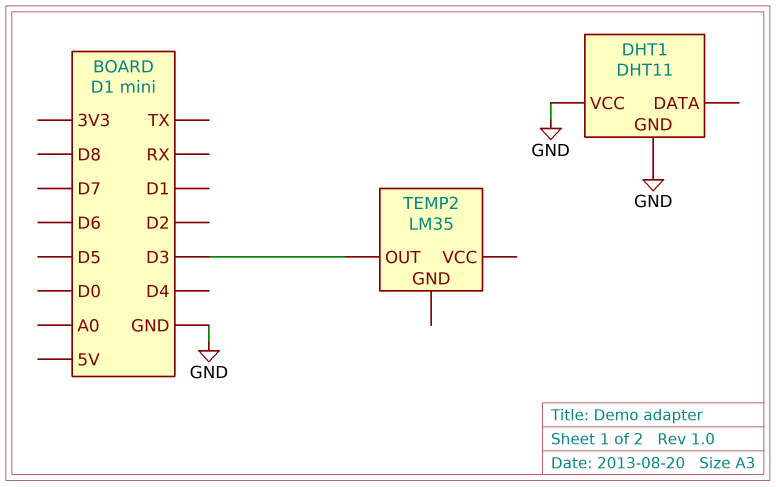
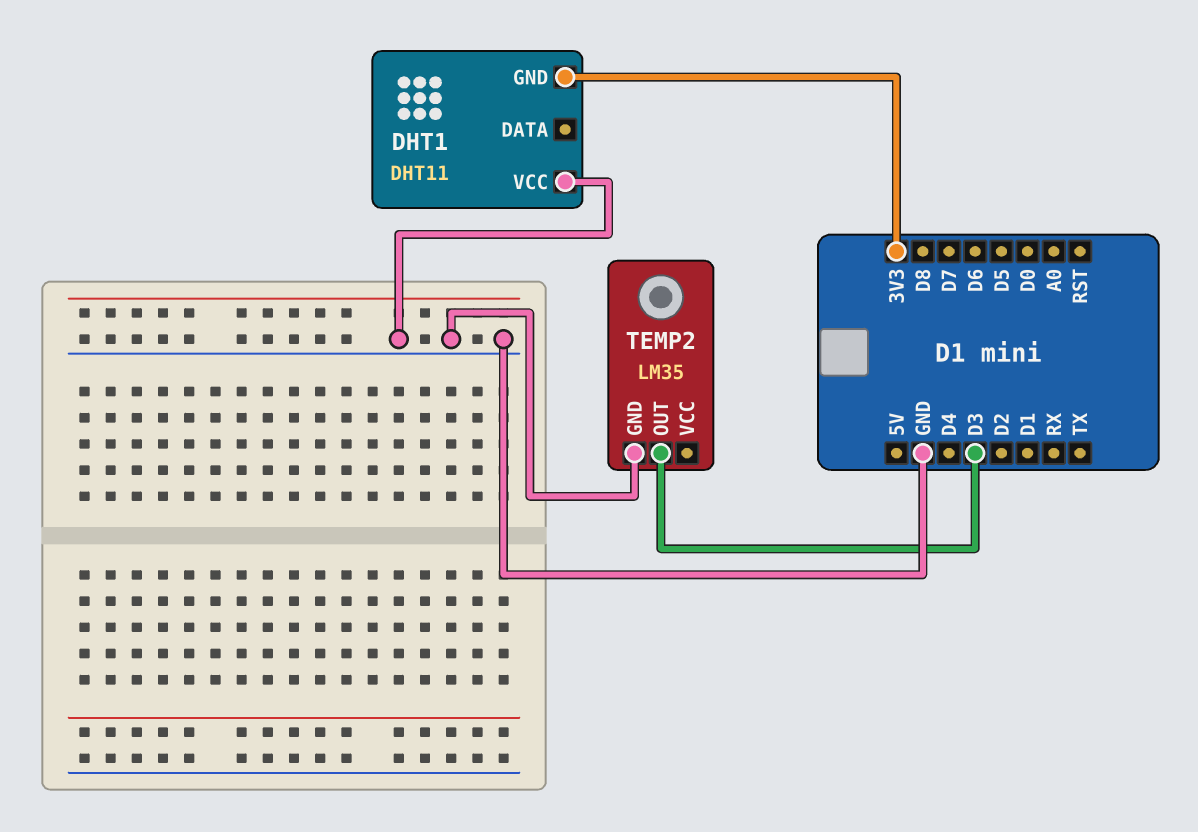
DHT1 pin GND: GND -> 3V3
TEMP2 pin GND: none -> GND

